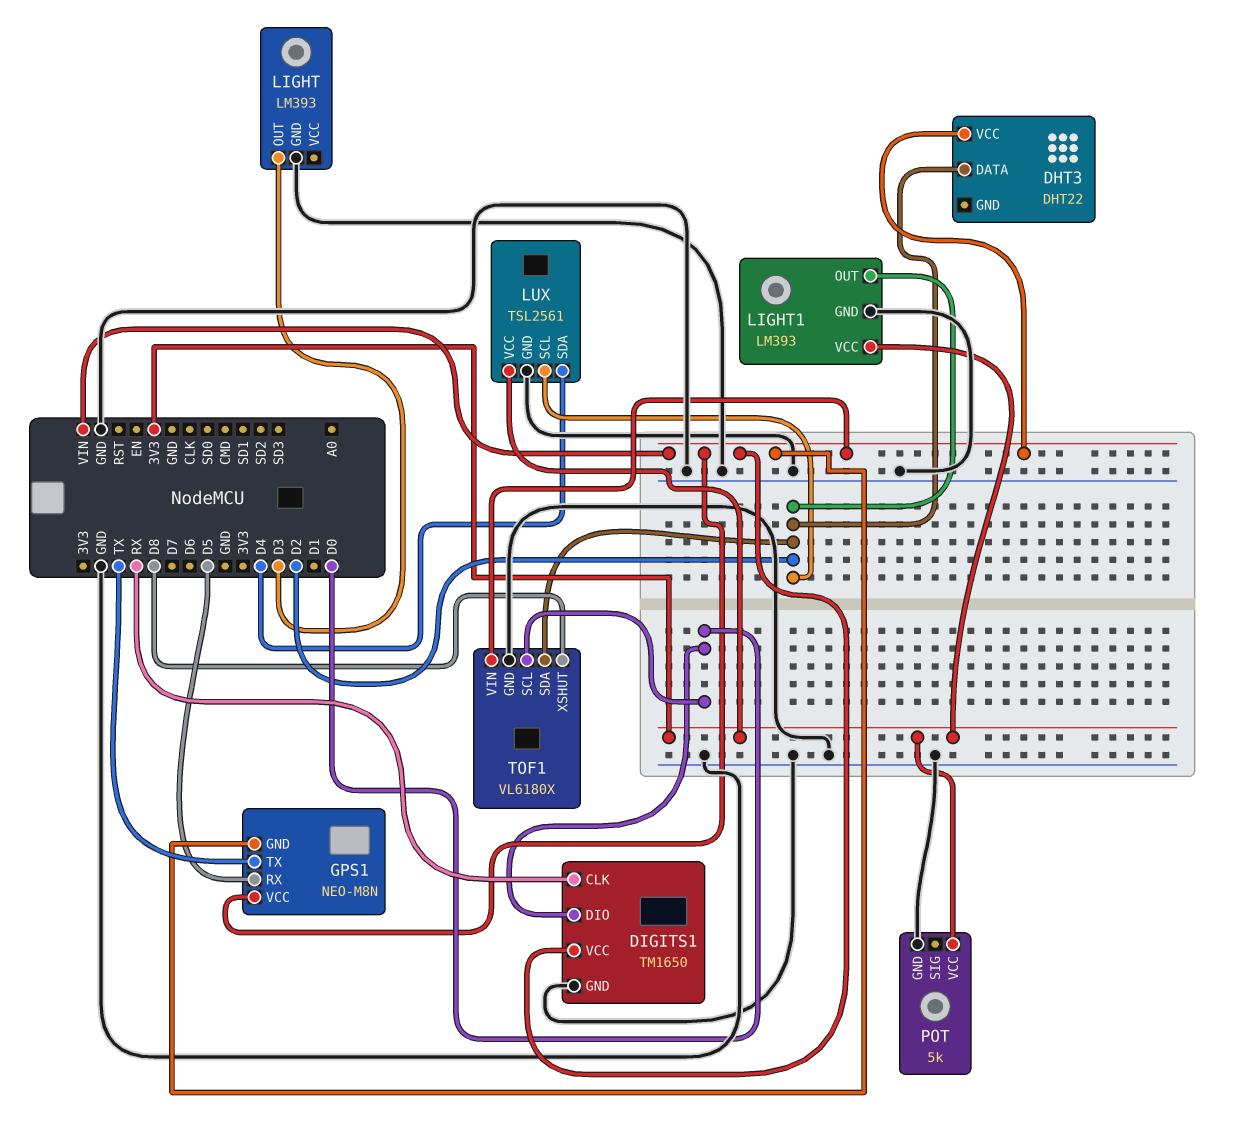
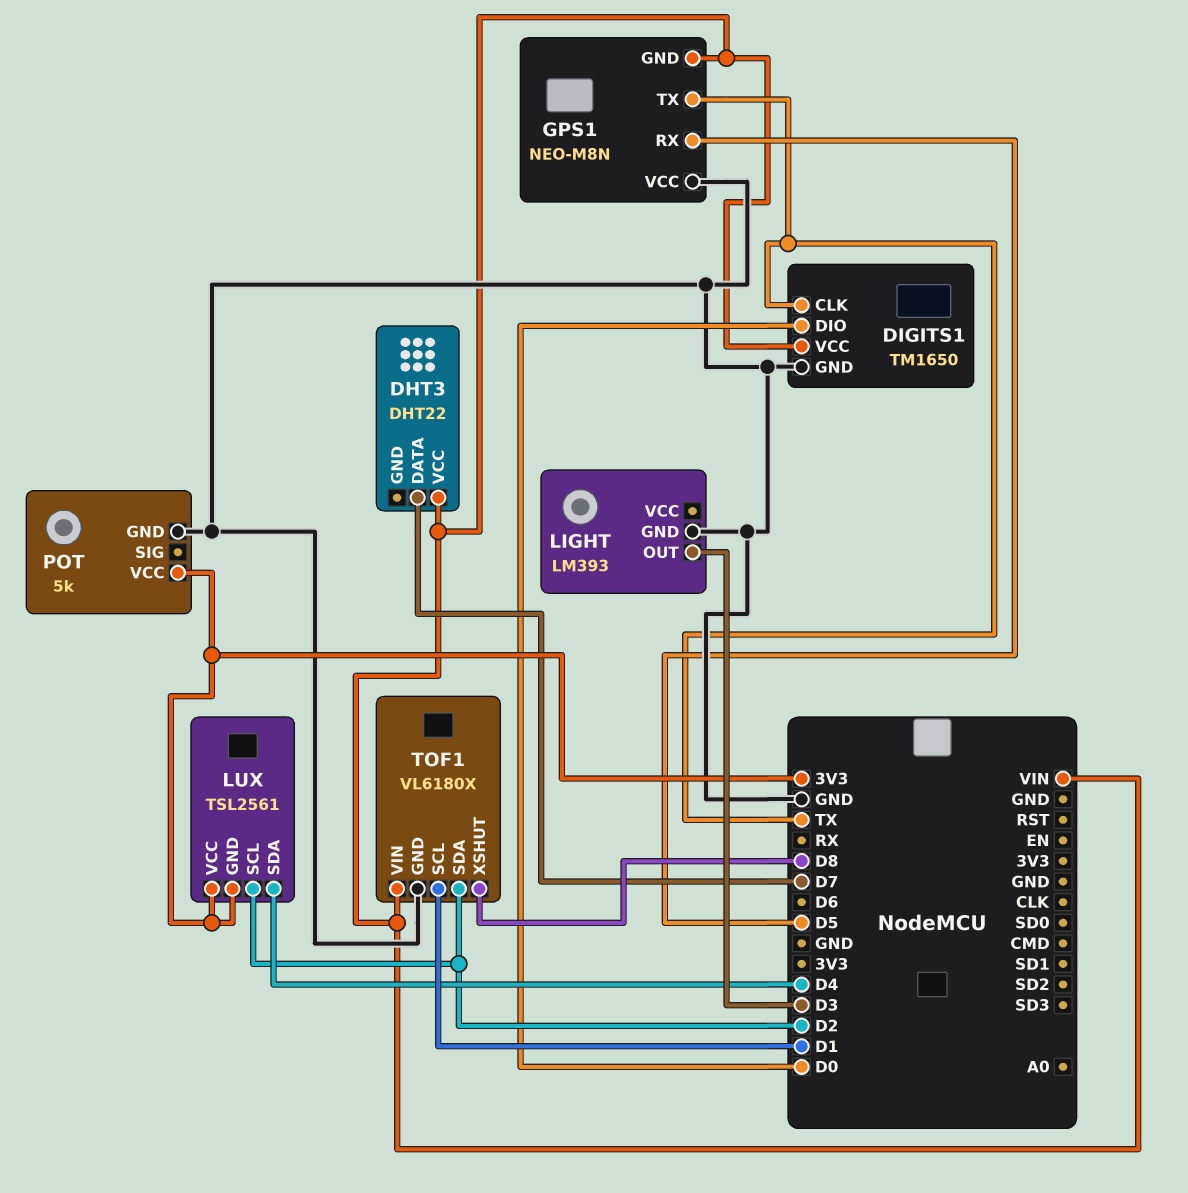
DHT3 pin DATA: D2 -> D7
DIGITS1 pin CLK: RX -> TX
GPS1 pin VCC: VIN -> GND
LIGHT1: LM393 -> none
LIGHT1 pin GND: GND -> none
LIGHT1 pin OUT: D2 -> none
LIGHT1 pin VCC: 3V3 -> none
LUX pin GND: GND -> 3V3
TOF1 pin SCL: D0 -> D1

